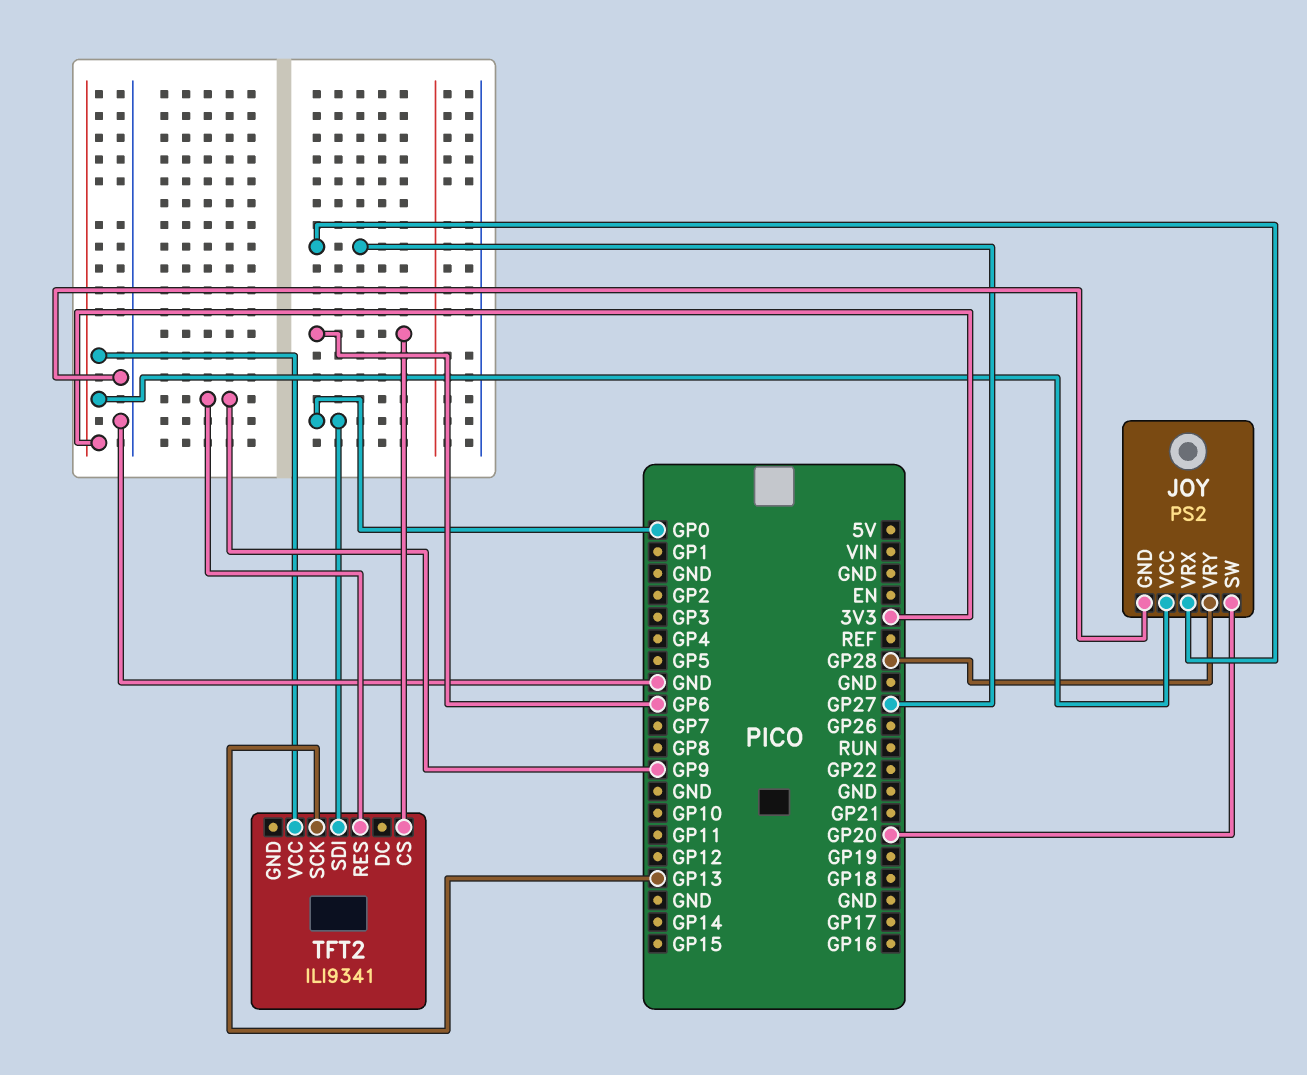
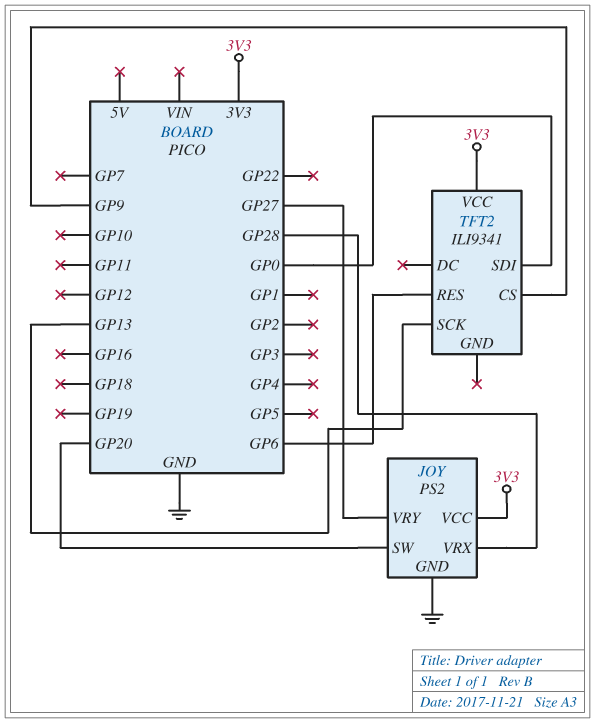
JOY pin VRX: GP27 -> GP28
JOY pin VRY: GP28 -> GP27
TFT2 pin CS: GP6 -> GP9
TFT2 pin RES: GP9 -> GP6

